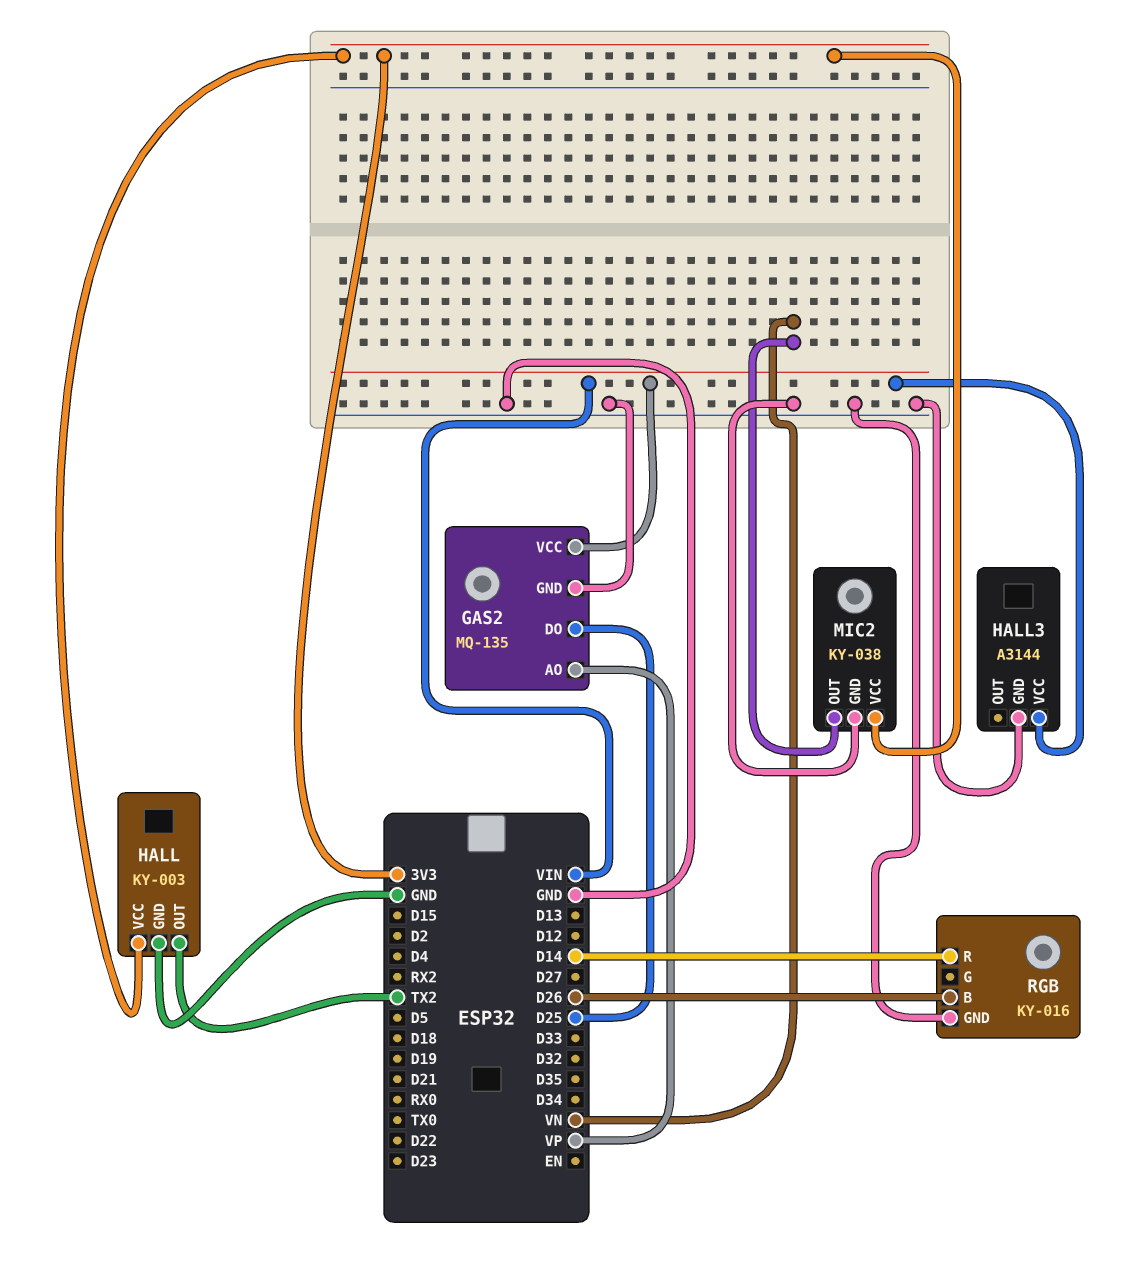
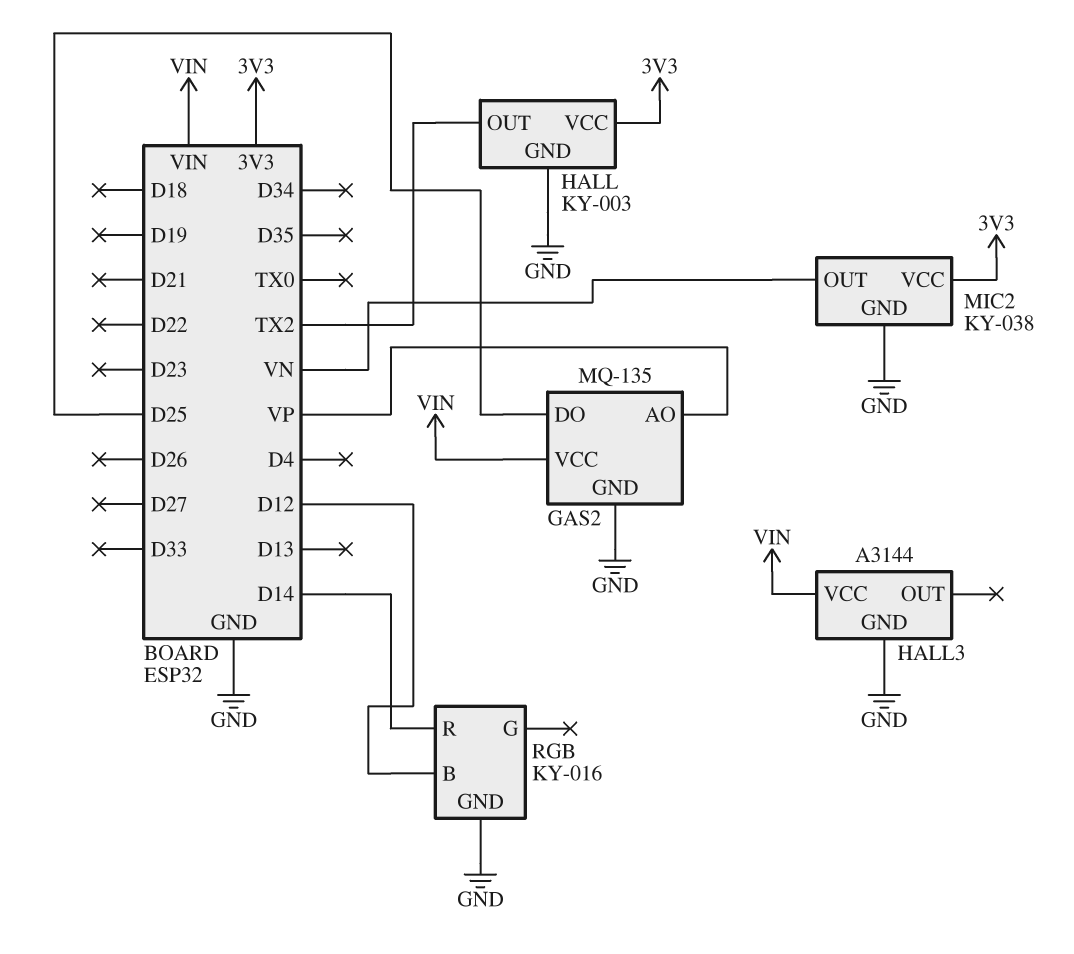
RGB pin B: D26 -> D12

